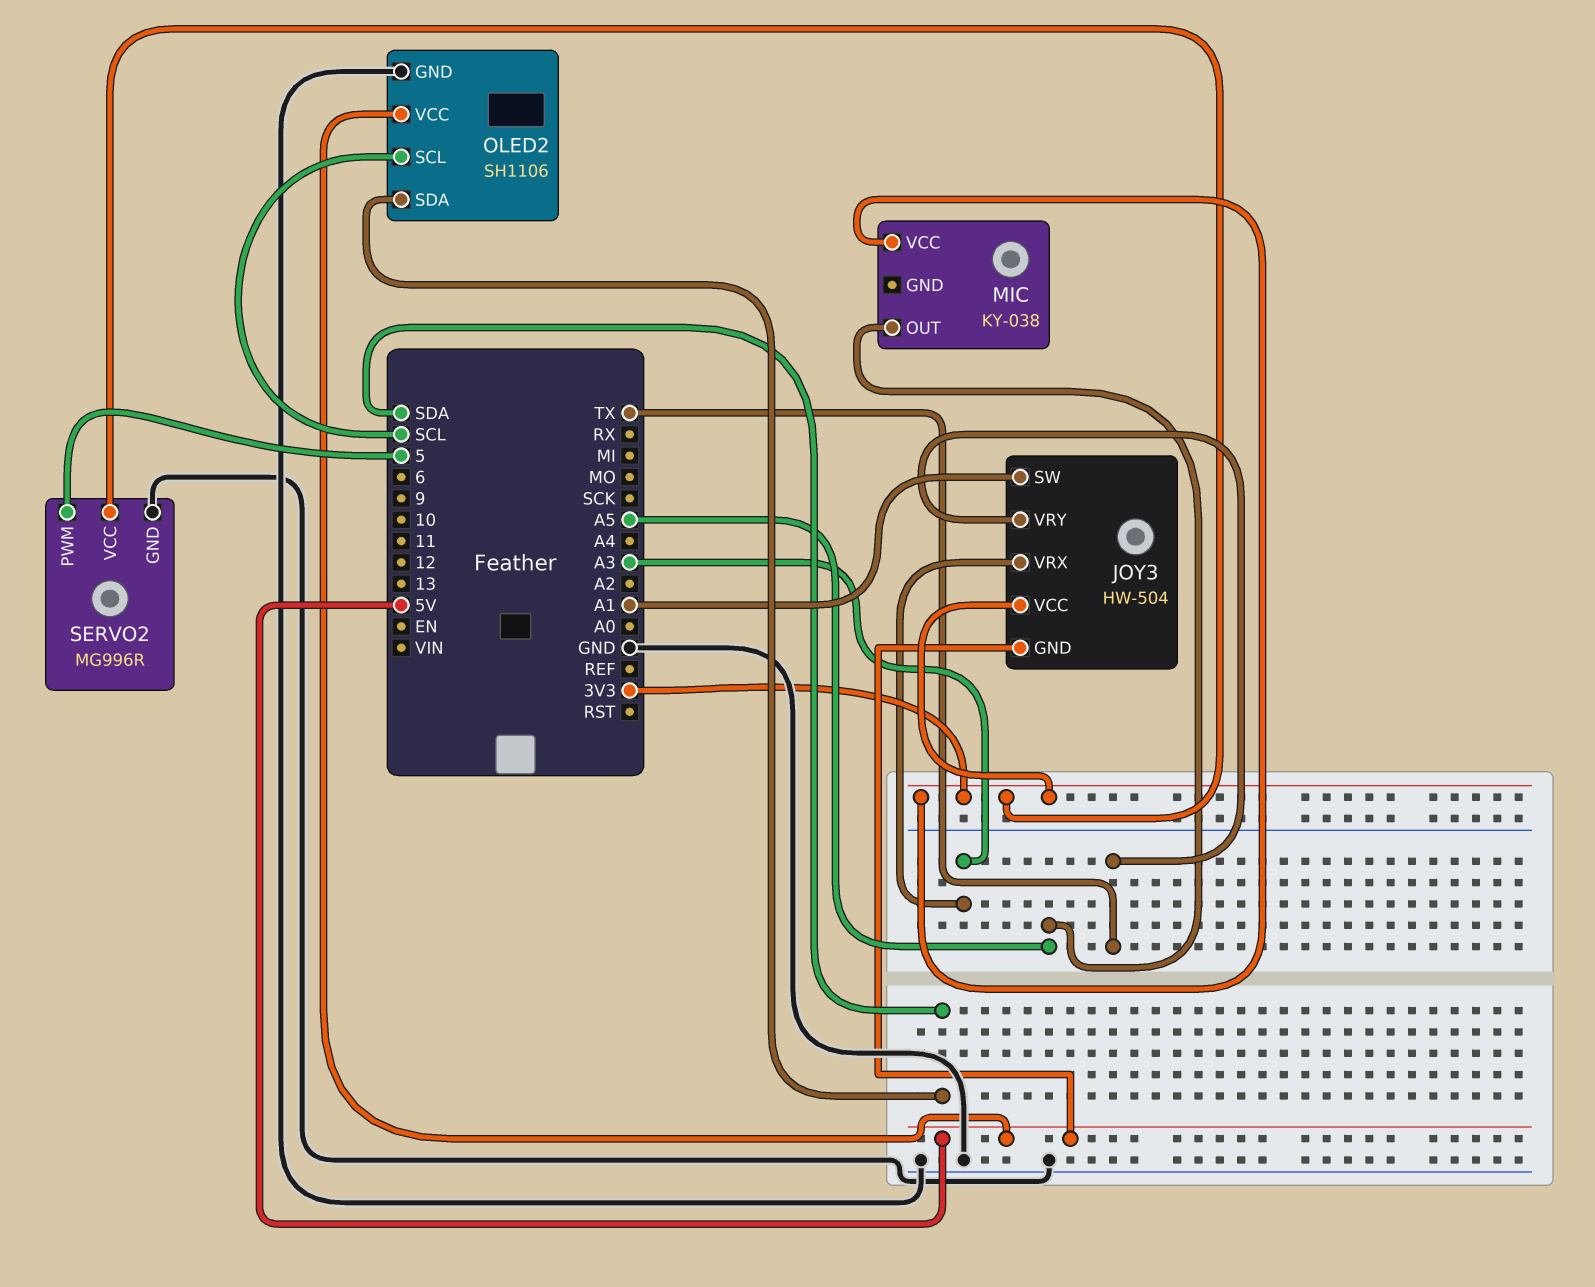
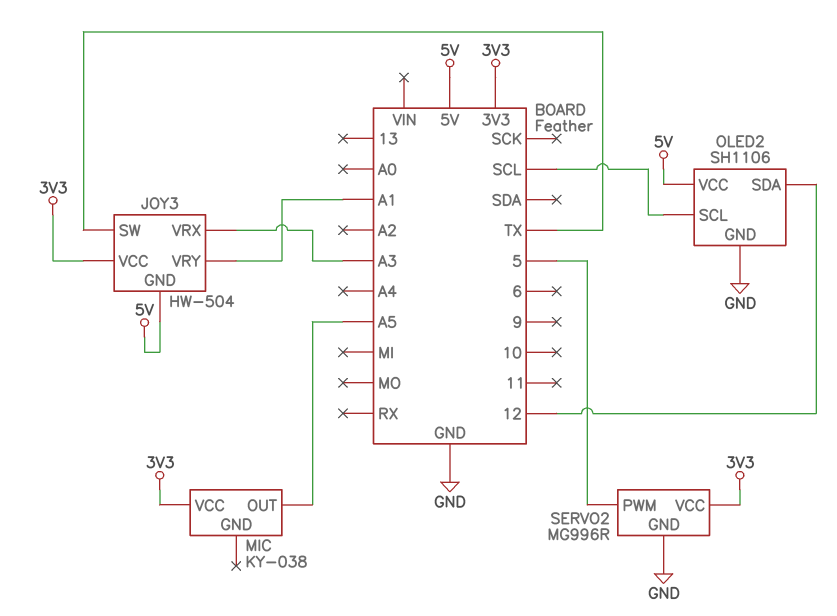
JOY3 pin SW: A1 -> TX
JOY3 pin VRY: TX -> A1
OLED2 pin SDA: SDA -> 12

